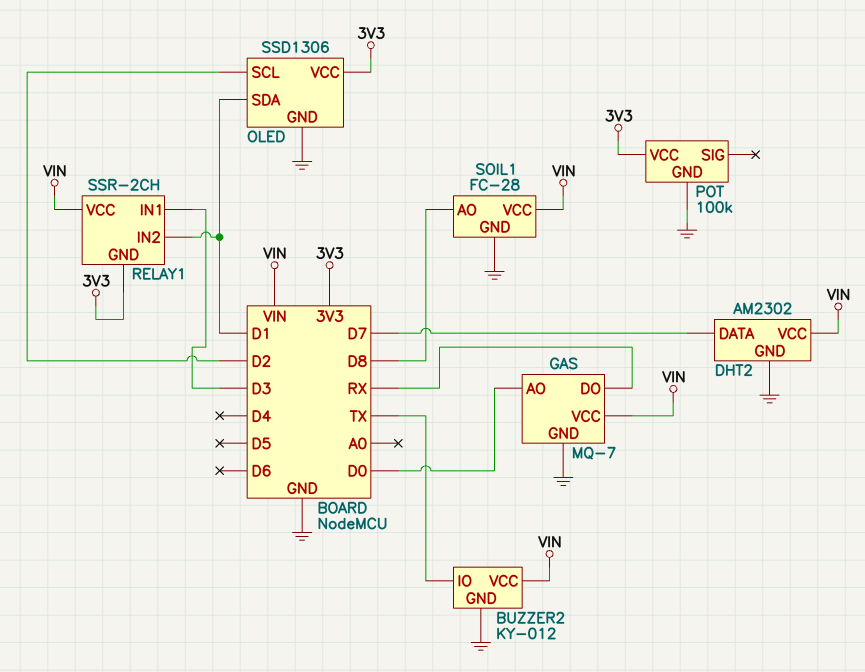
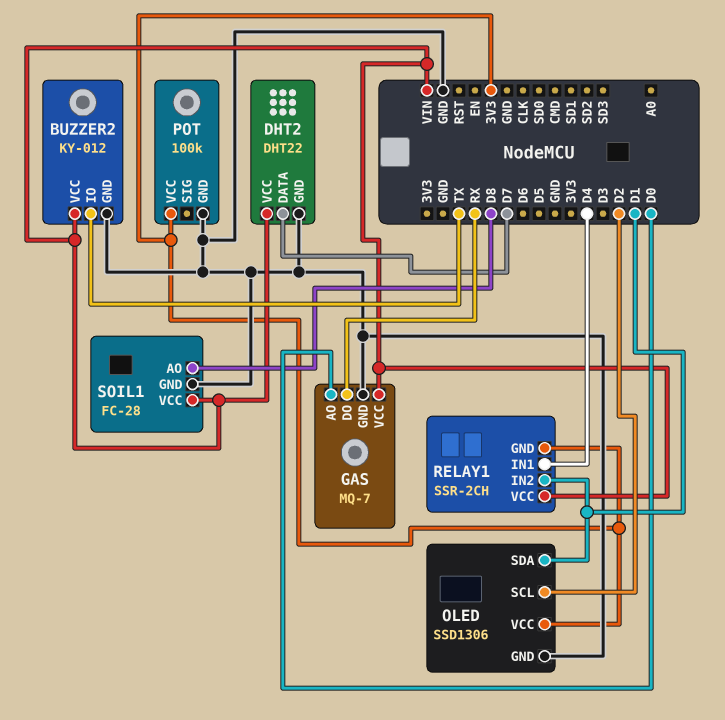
DHT2: AM2302 -> DHT22
RELAY1 pin IN1: D3 -> D4

